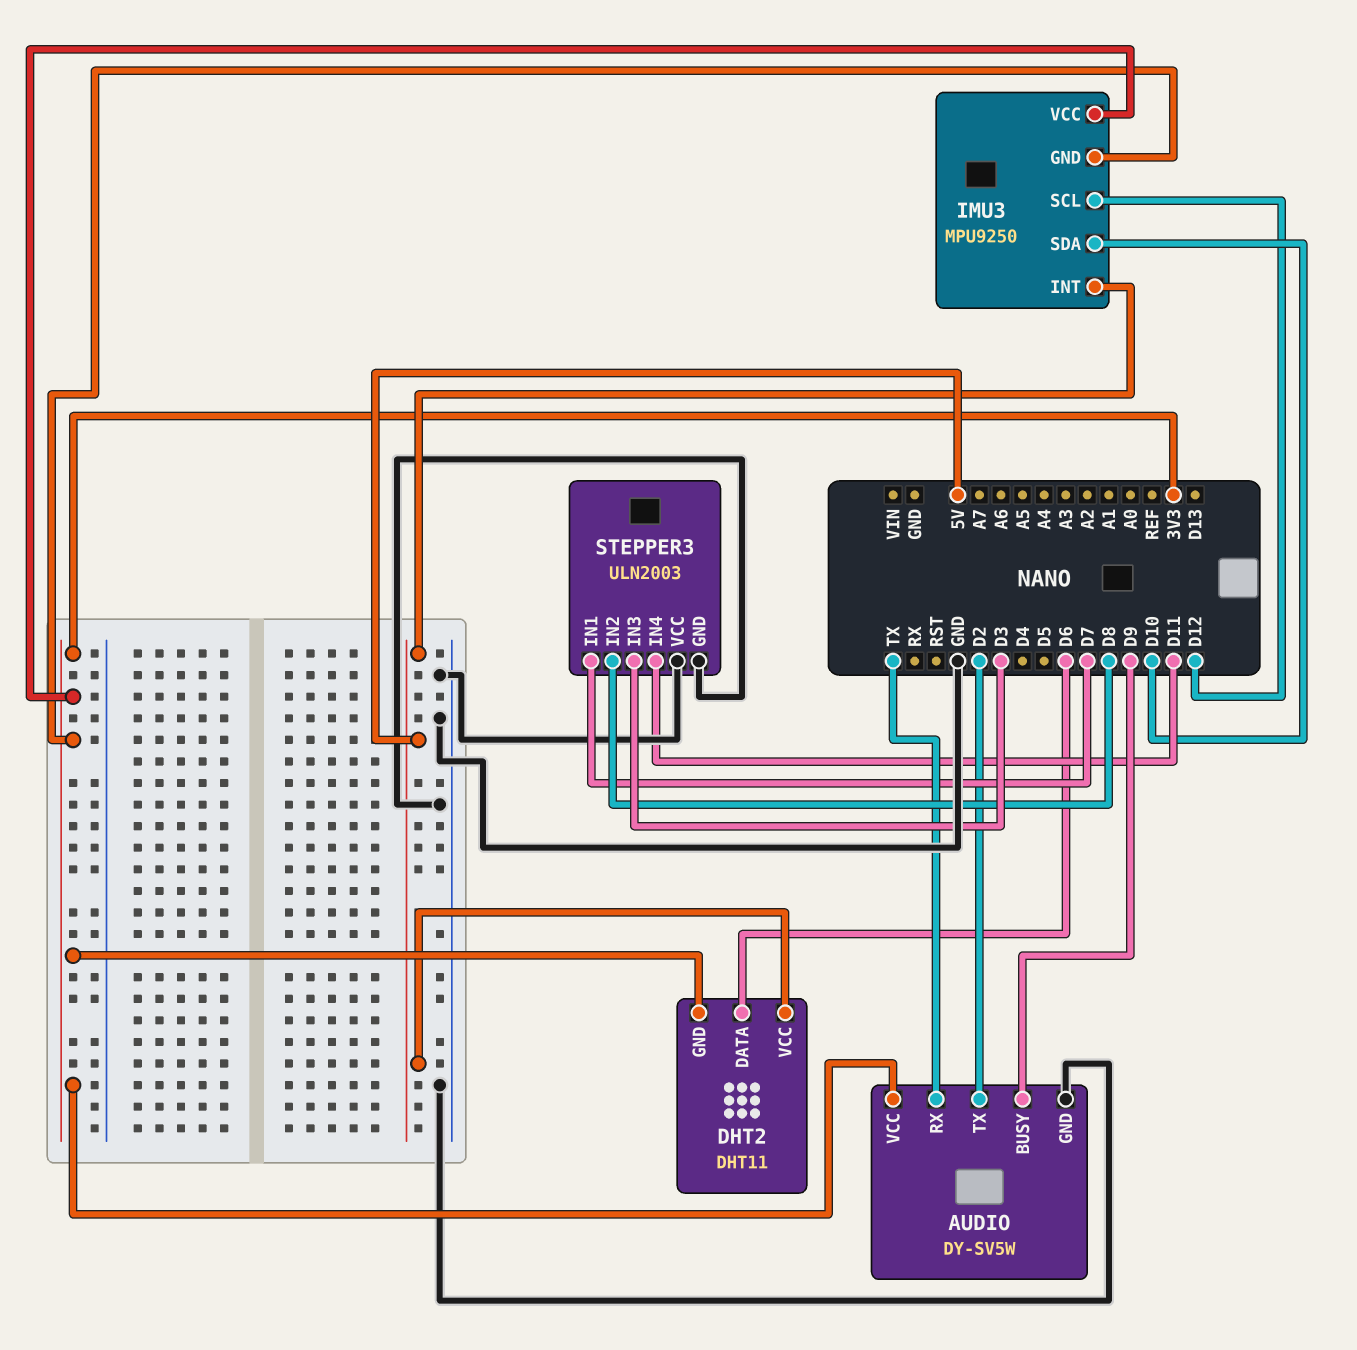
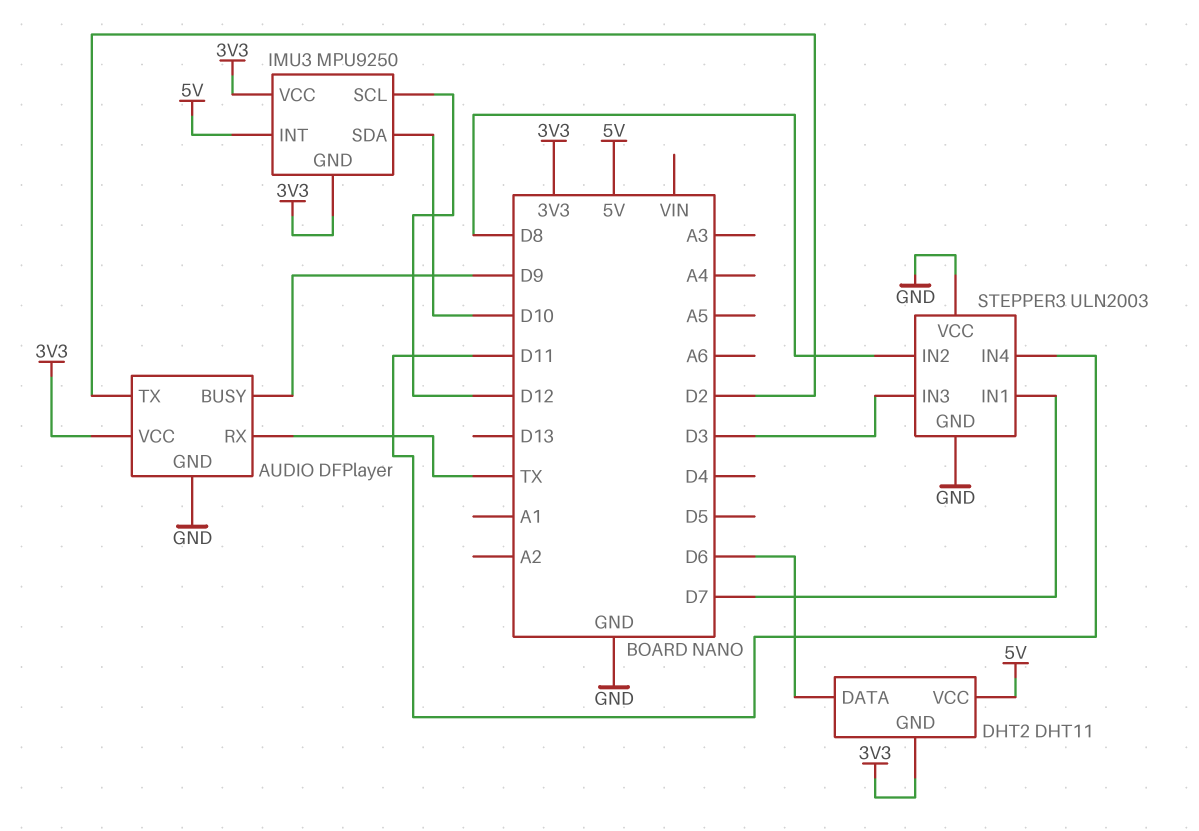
AUDIO: DY-SV5W -> DFPlayer

